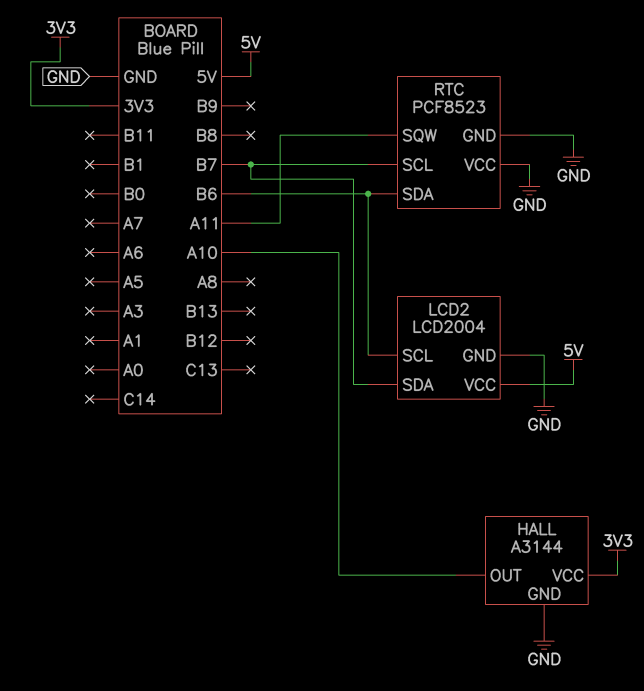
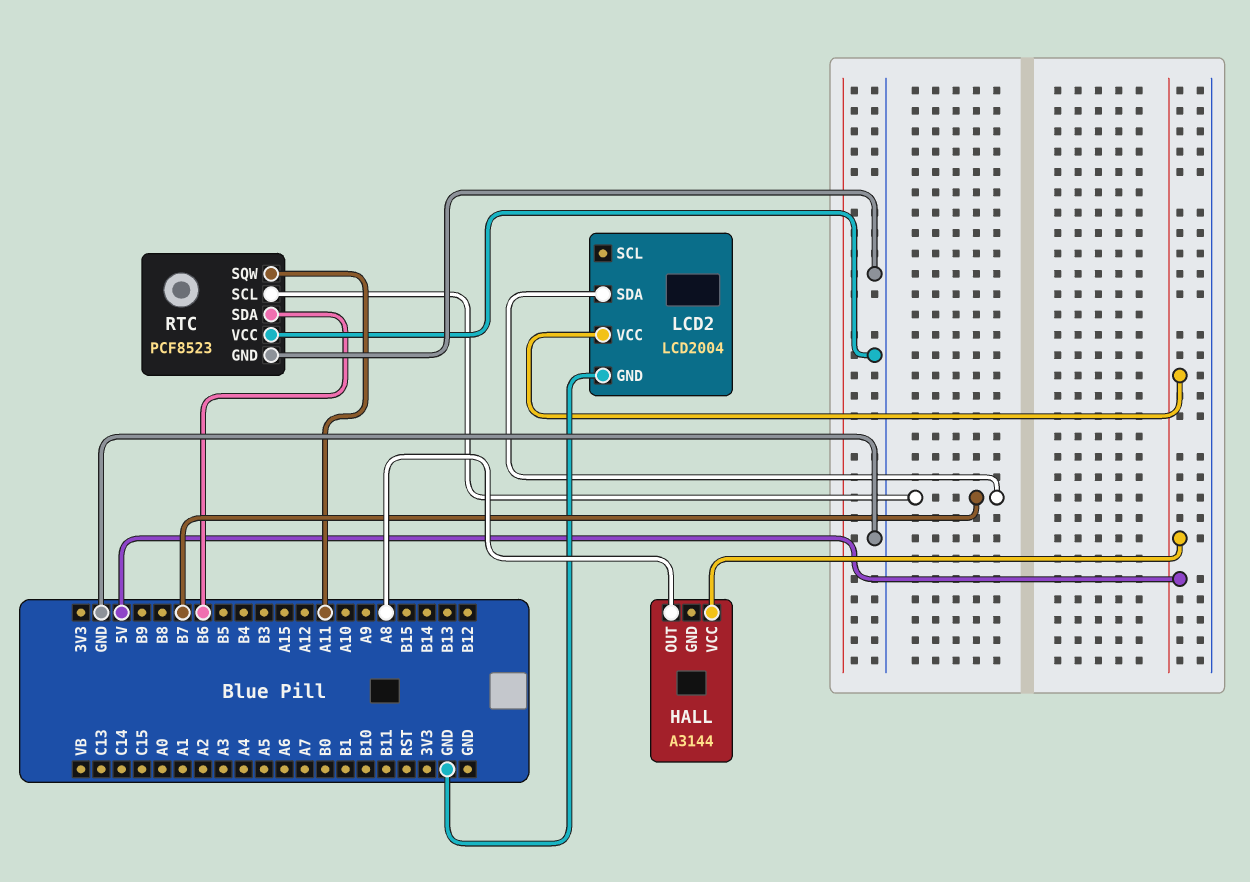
HALL pin GND: GND -> none
HALL pin OUT: A10 -> A8
HALL pin VCC: 3V3 -> 5V
LCD2 pin SCL: B6 -> none

